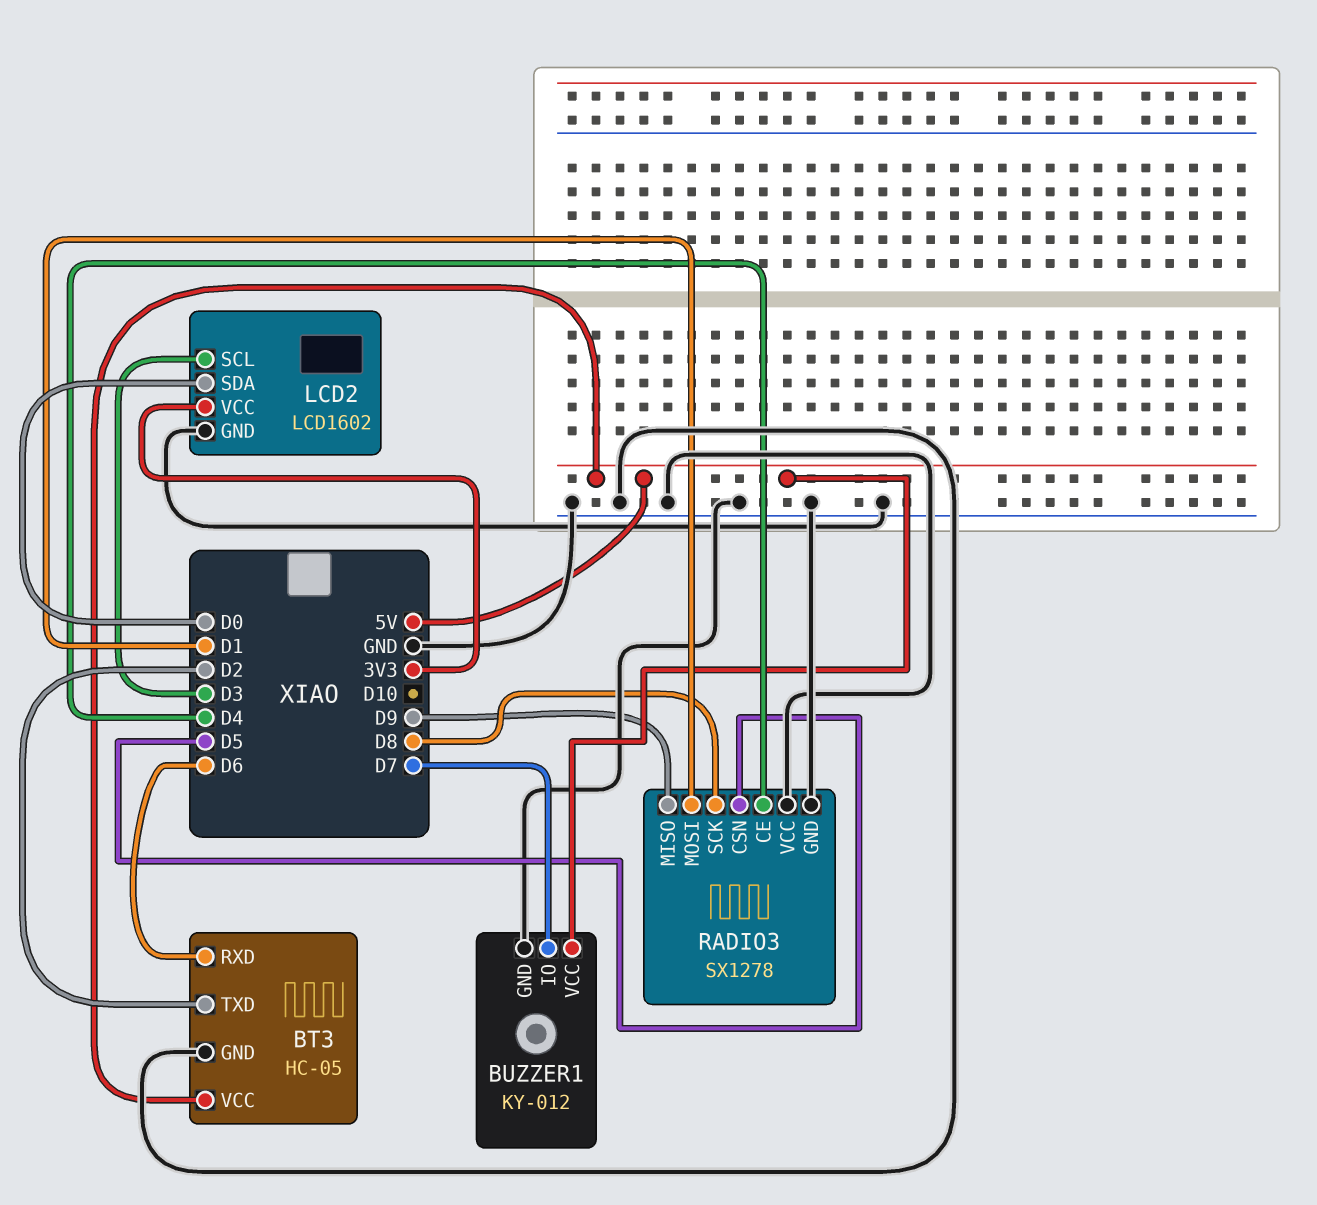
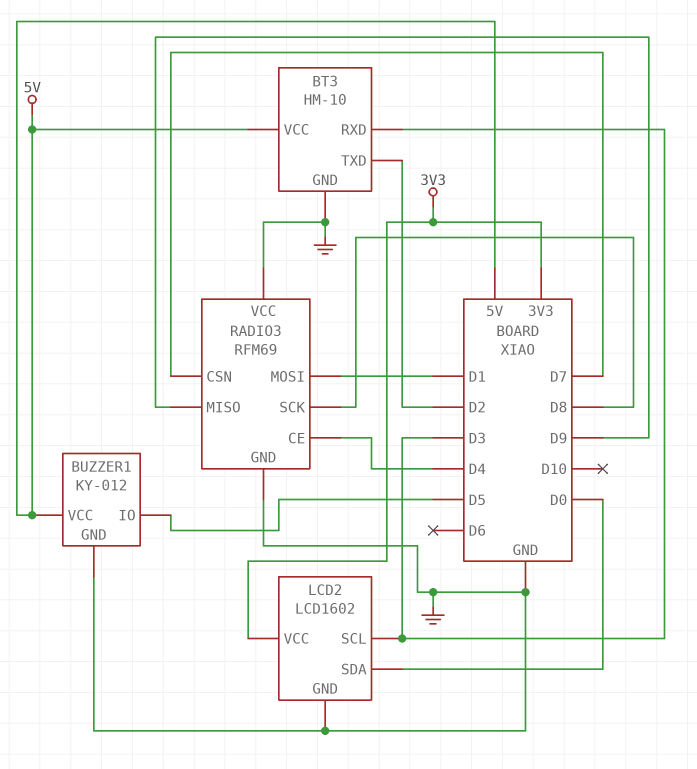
BT3: HC-05 -> HM-10
BT3 pin RXD: D6 -> D3
BUZZER1 pin IO: D7 -> D5
RADIO3: SX1278 -> RFM69
RADIO3 pin CSN: D5 -> D7

